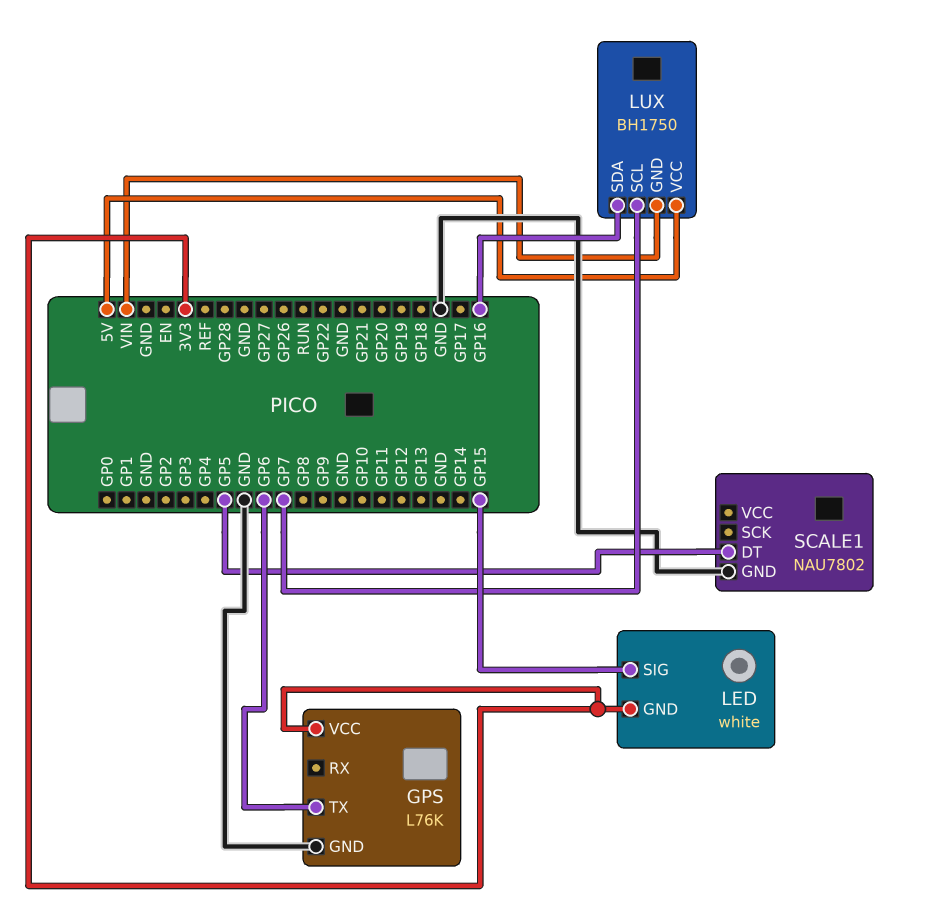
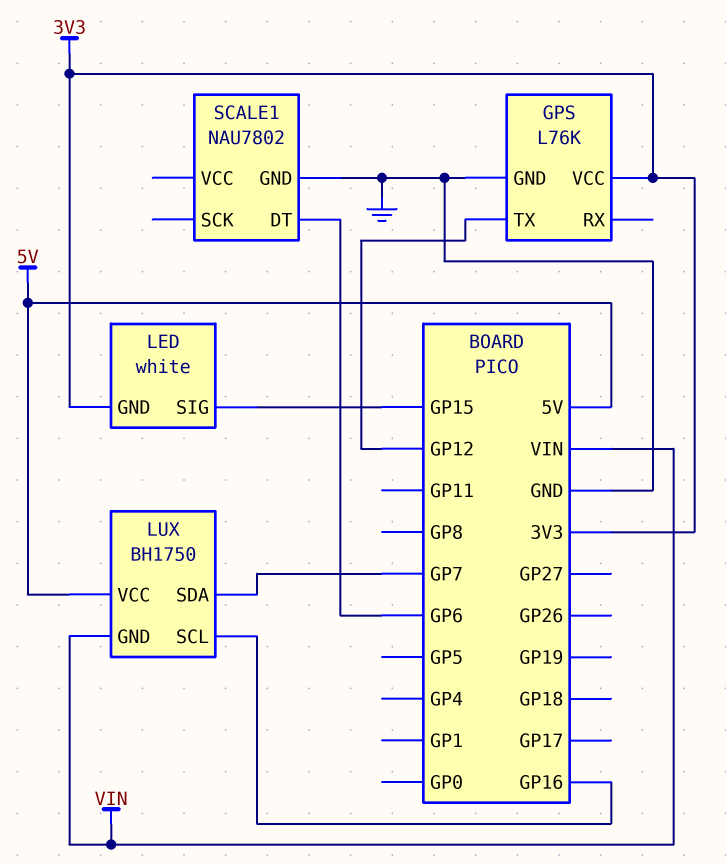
GPS pin TX: GP6 -> GP12
LUX pin SCL: GP7 -> GP16
LUX pin SDA: GP16 -> GP7
SCALE1 pin DT: GP5 -> GP6

